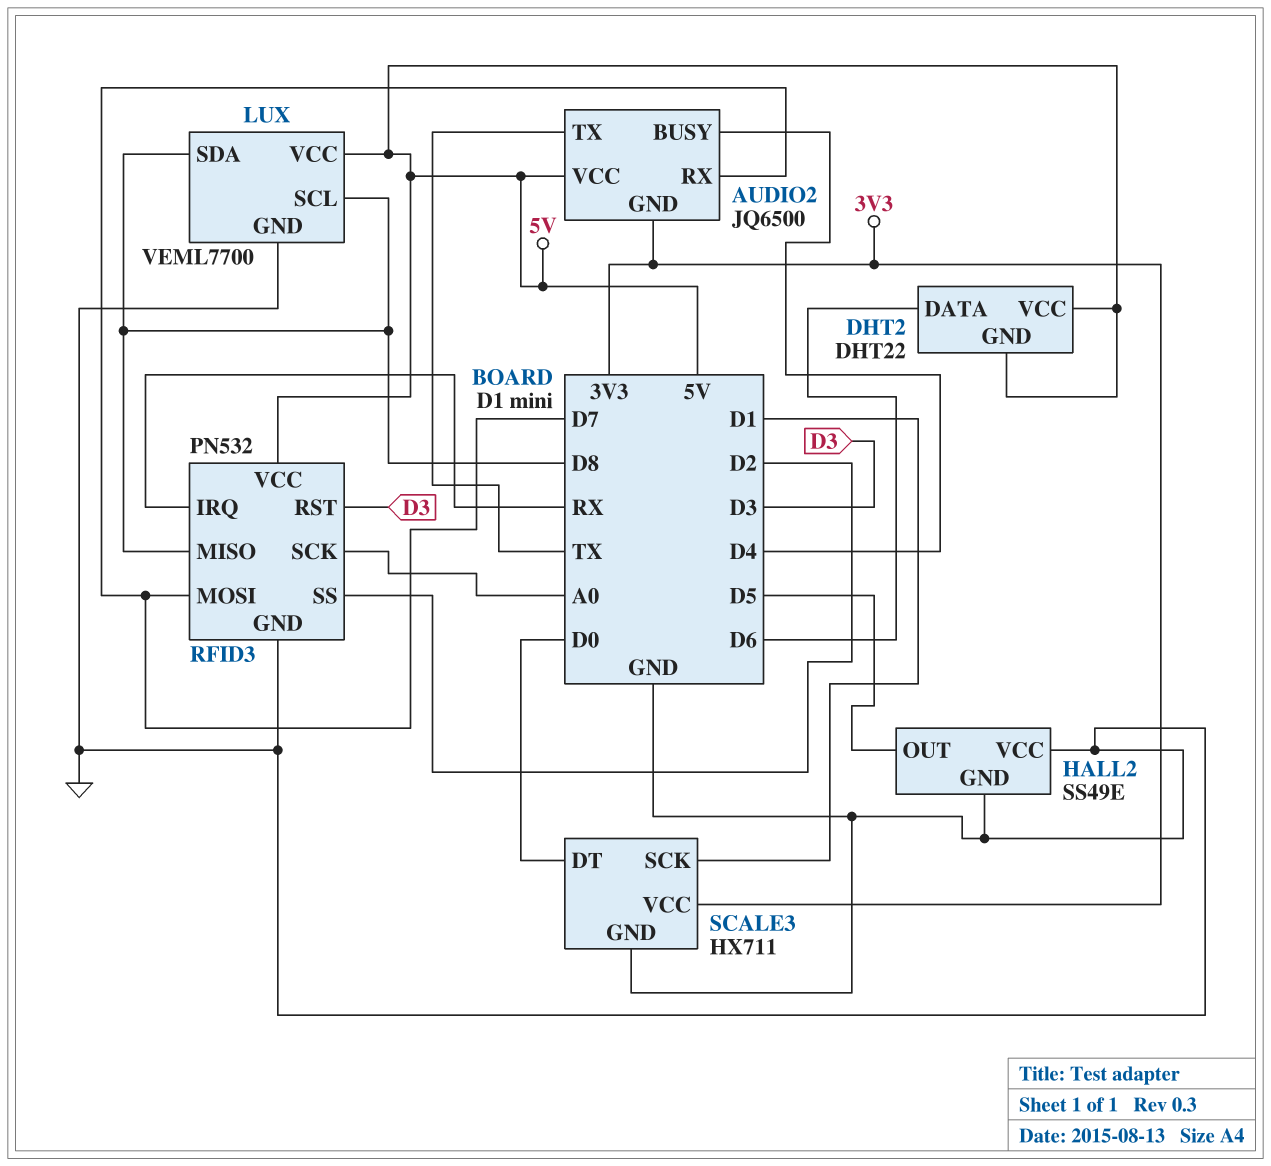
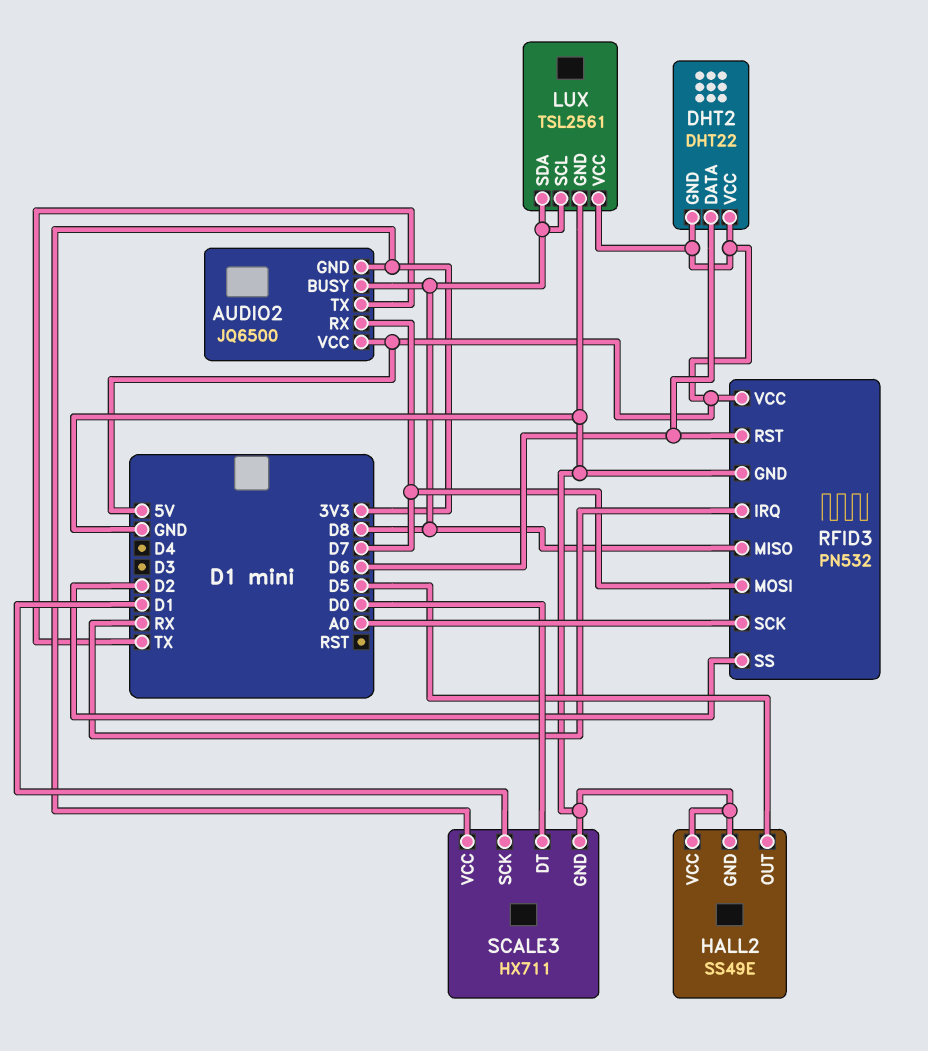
AUDIO2 pin BUSY: D4 -> D8
LUX: VEML7700 -> TSL2561
RFID3 pin RST: D3 -> D6

